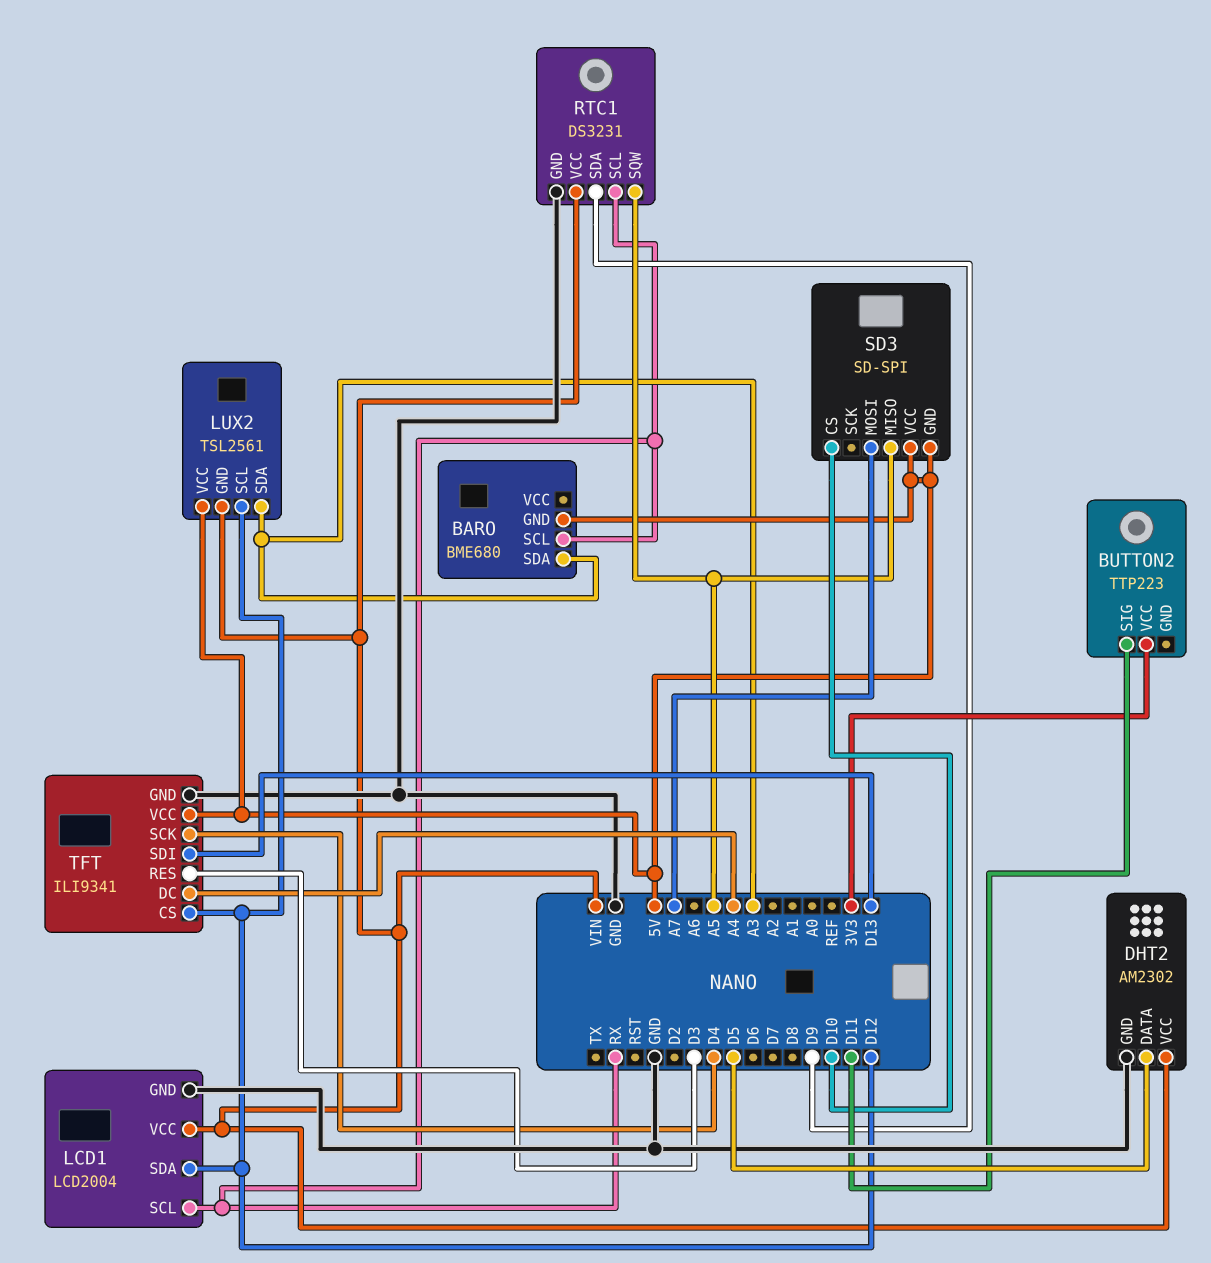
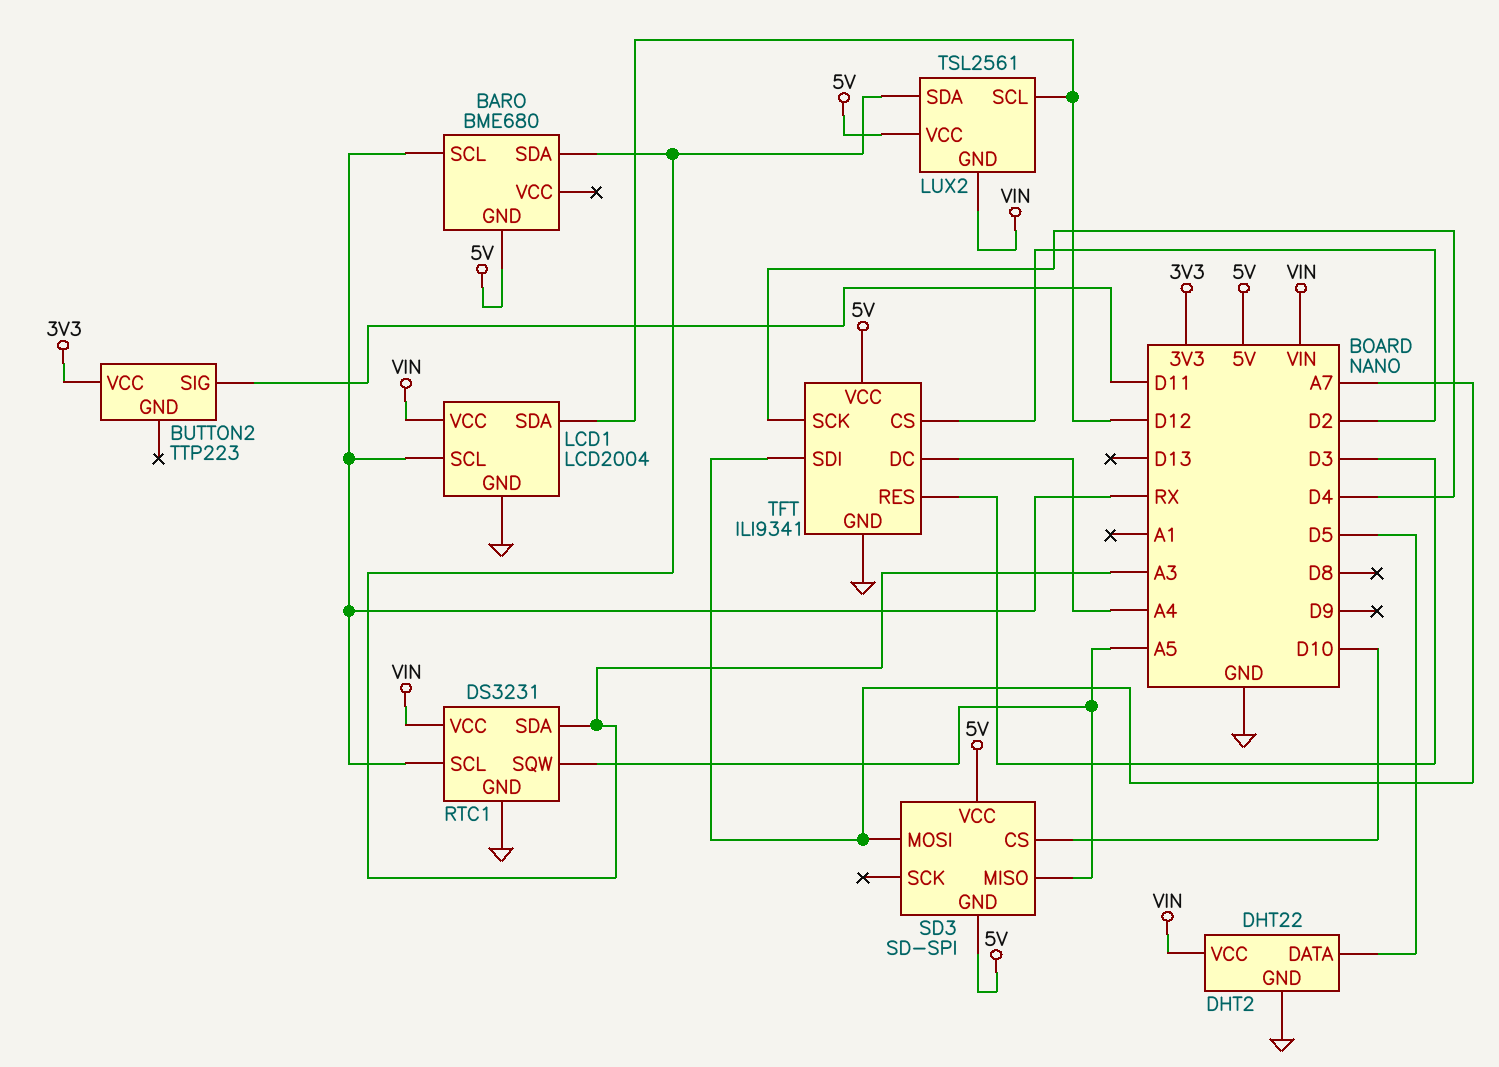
DHT2: AM2302 -> DHT22
RTC1 pin SDA: D9 -> A3
TFT pin CS: D12 -> D2
TFT pin SDI: D13 -> A7

